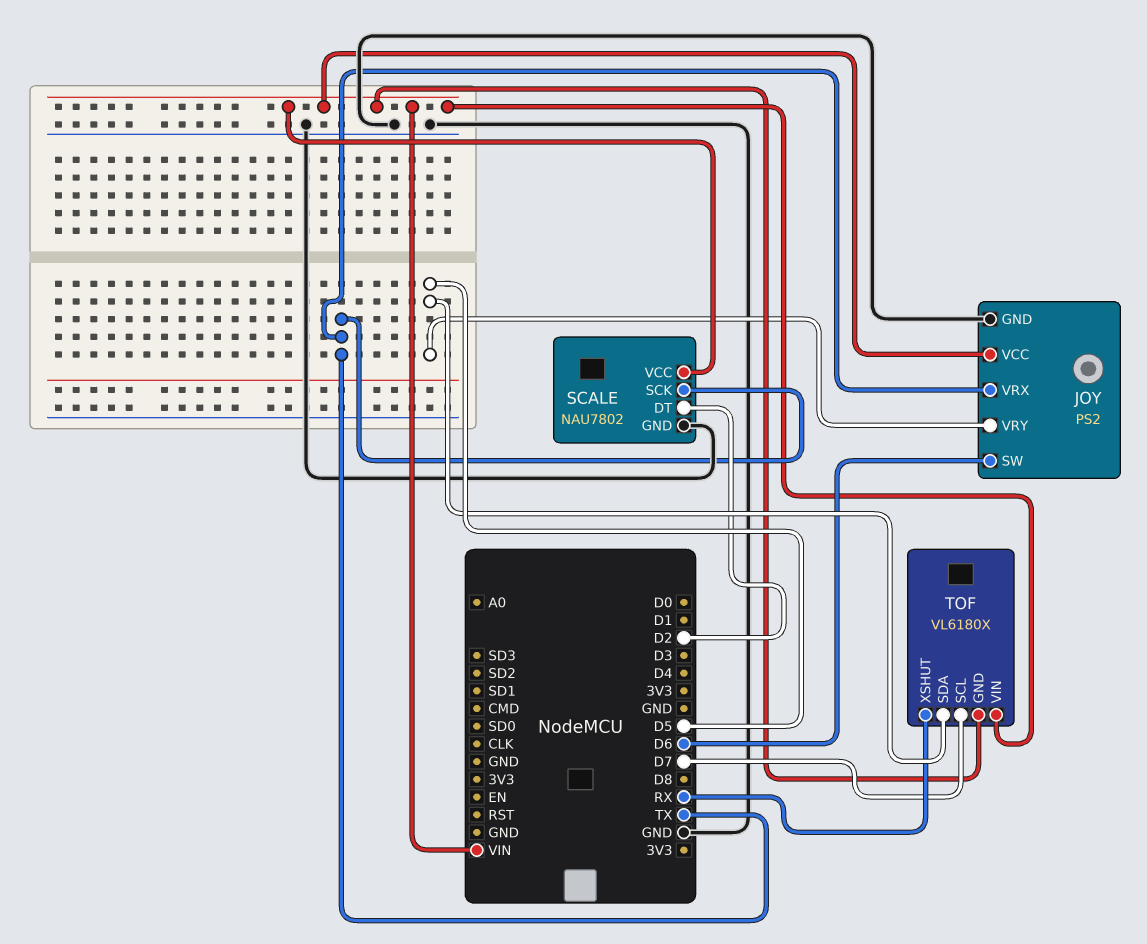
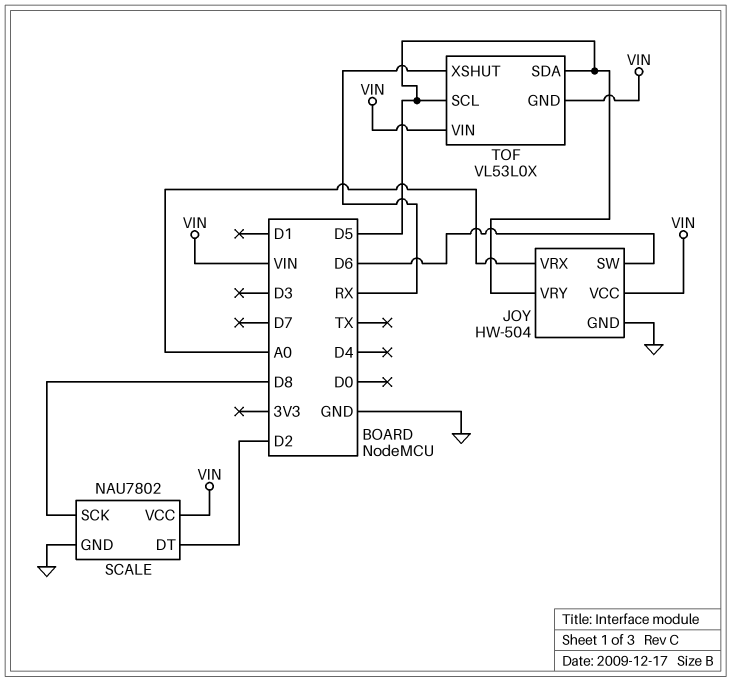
JOY: PS2 -> HW-504
JOY pin VRX: TX -> A0
SCALE pin SCK: TX -> D8
TOF: VL6180X -> VL53L0X
TOF pin SCL: D7 -> D5

